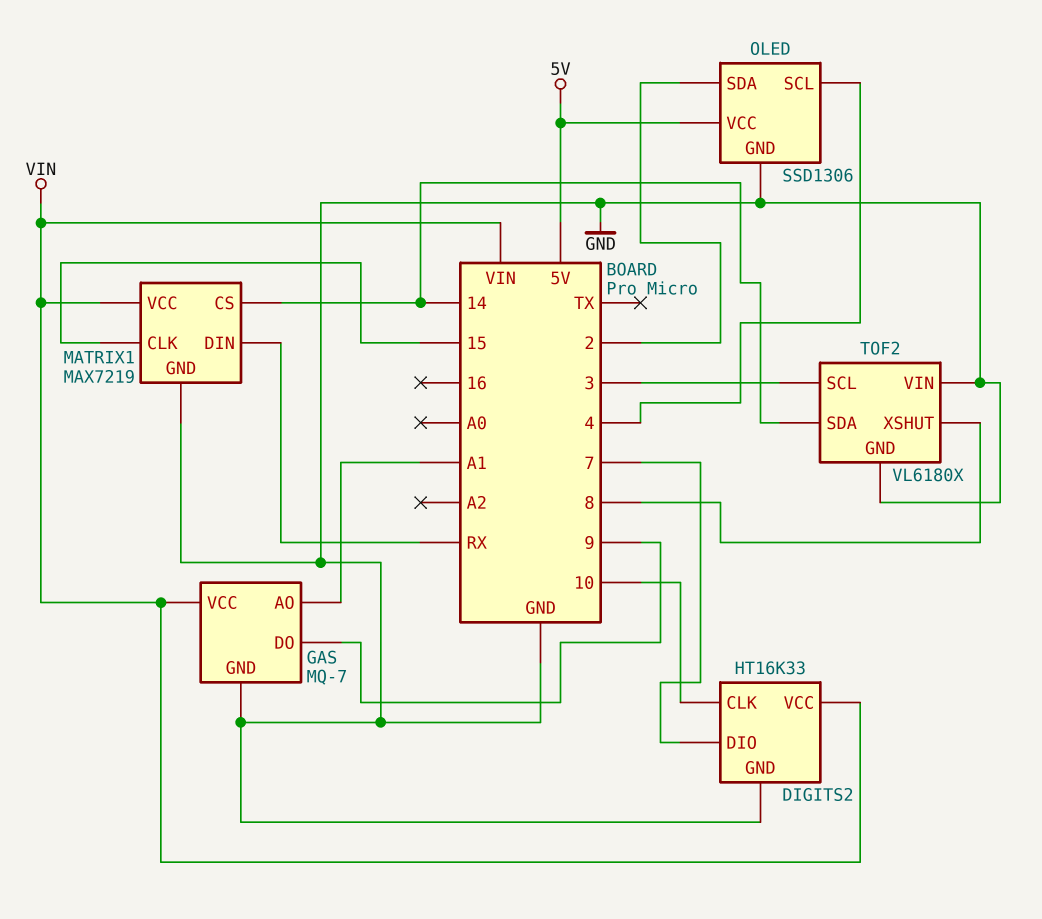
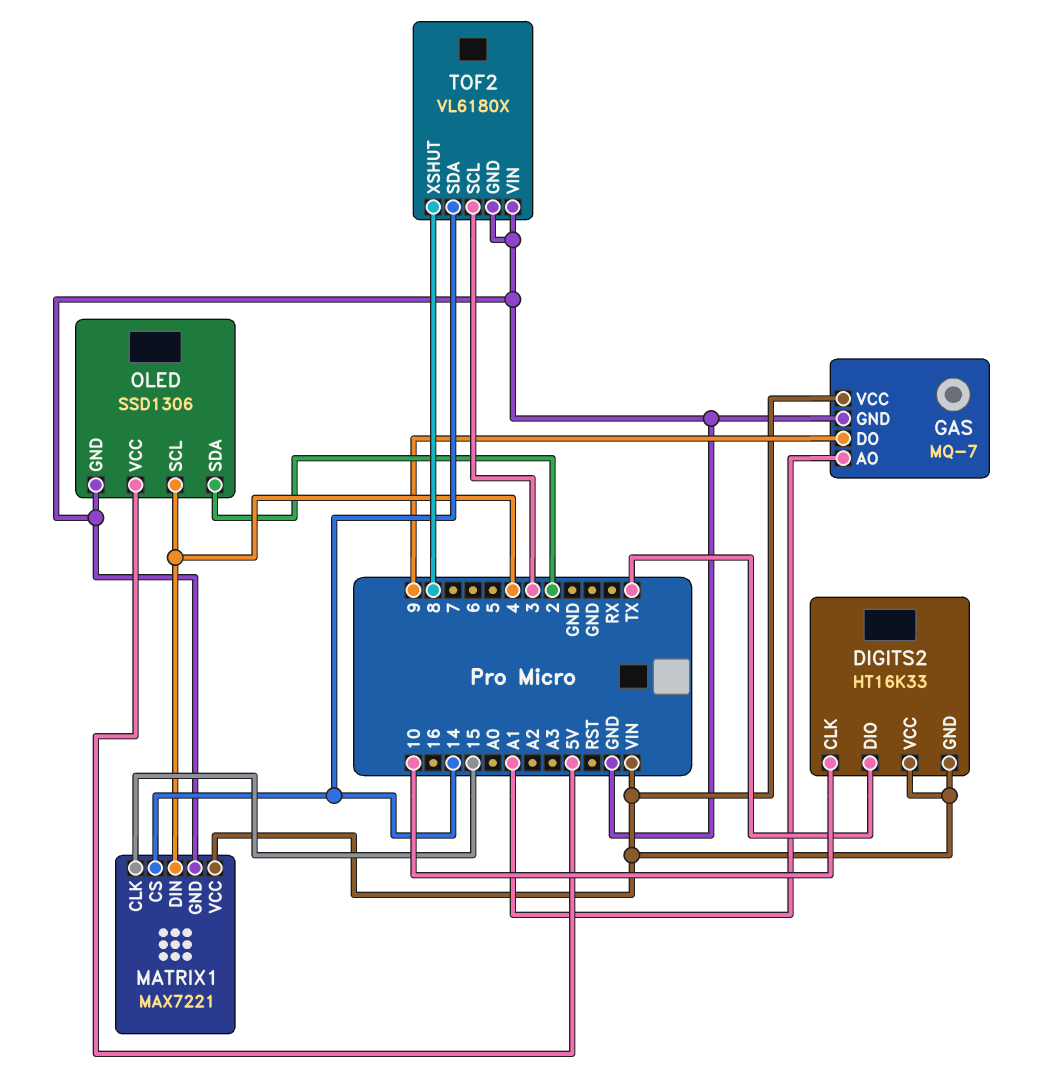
DIGITS2 pin DIO: 7 -> TX
DIGITS2 pin GND: GND -> VIN
MATRIX1: MAX7219 -> MAX7221
MATRIX1 pin DIN: RX -> 4

